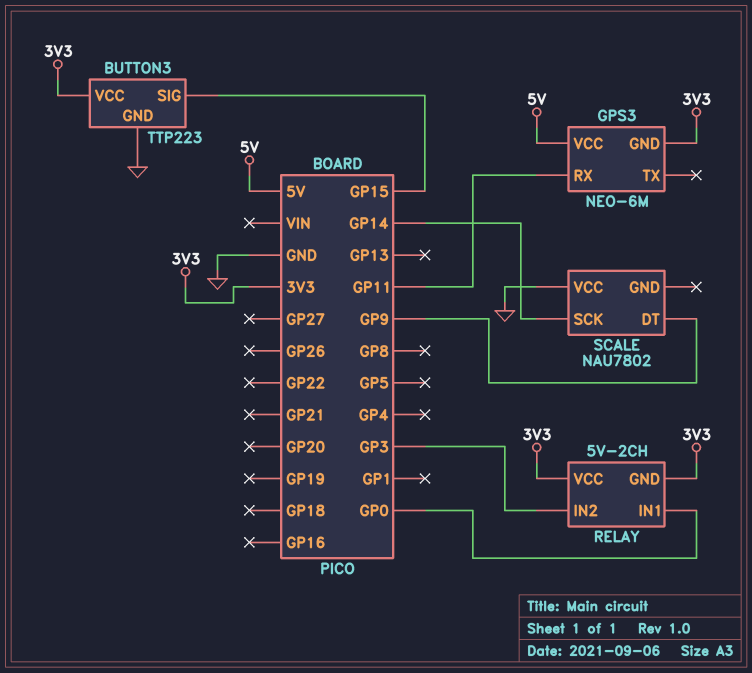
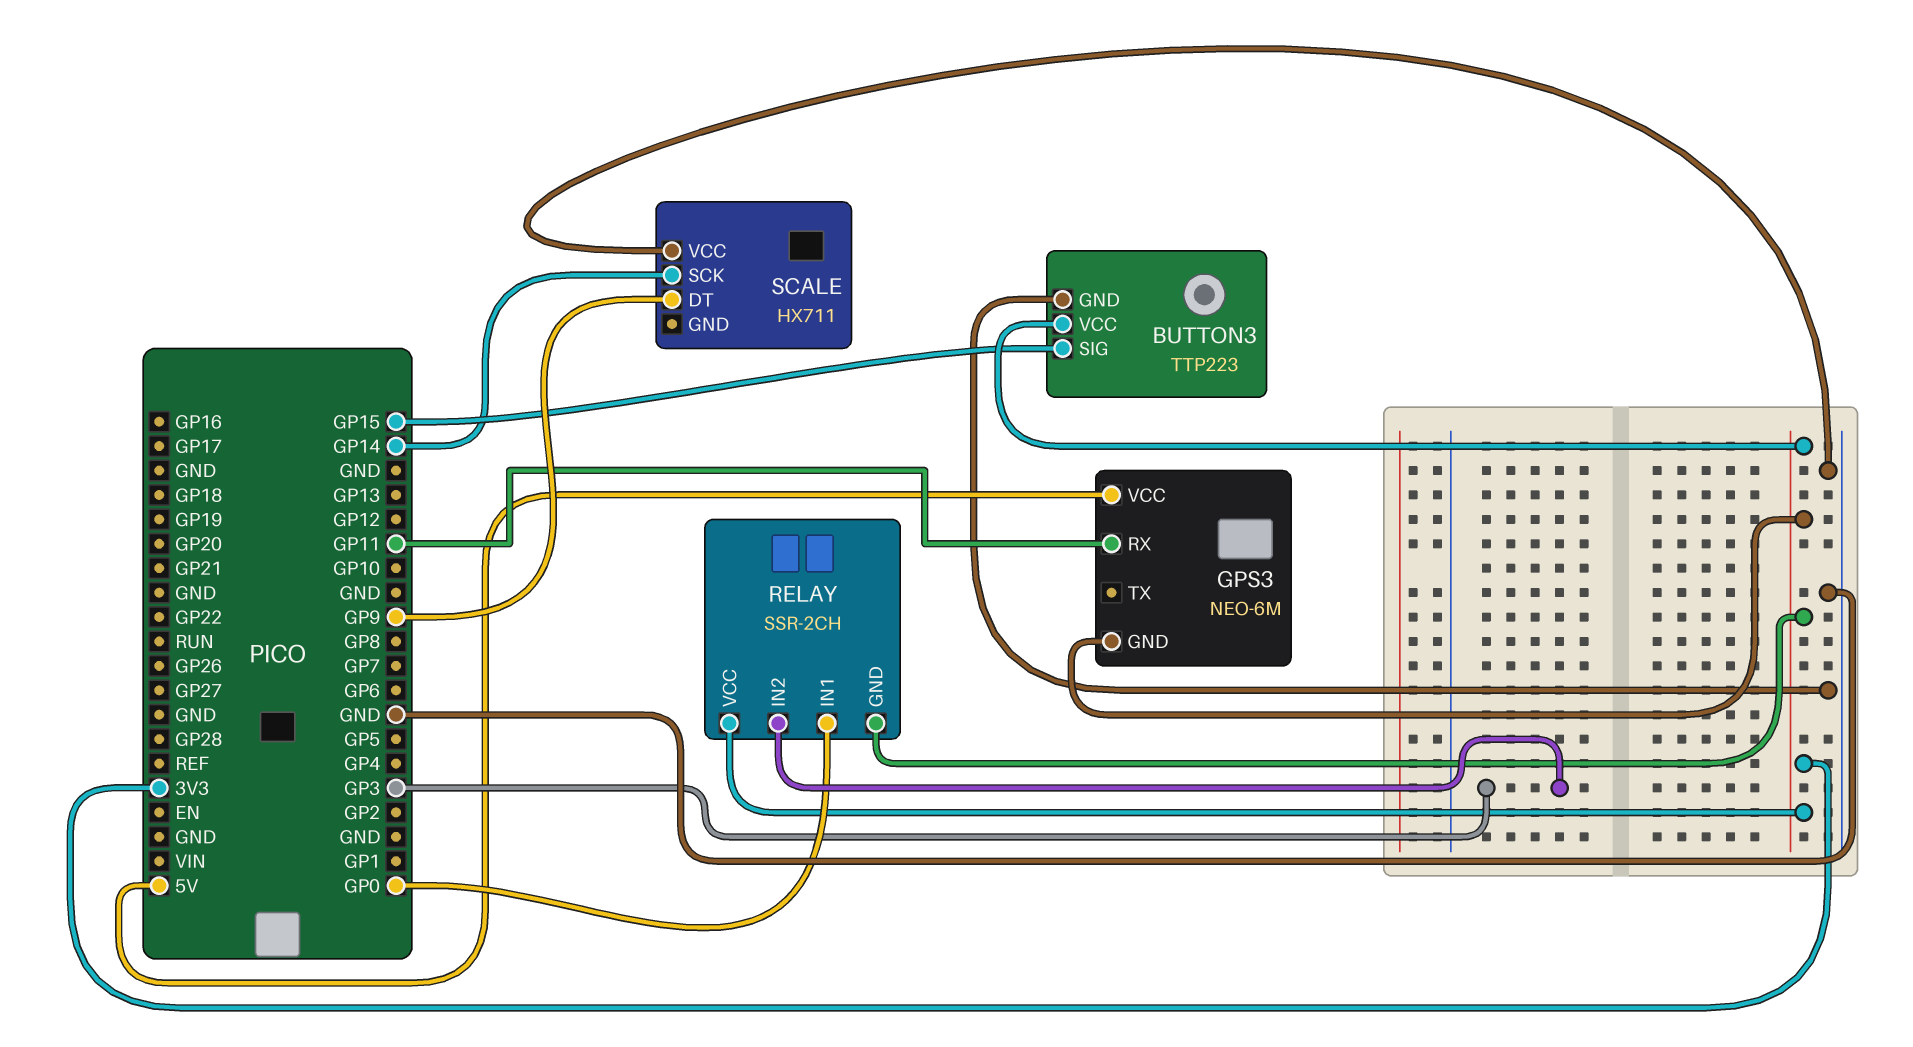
RELAY: 5V-2CH -> SSR-2CH
SCALE: NAU7802 -> HX711

